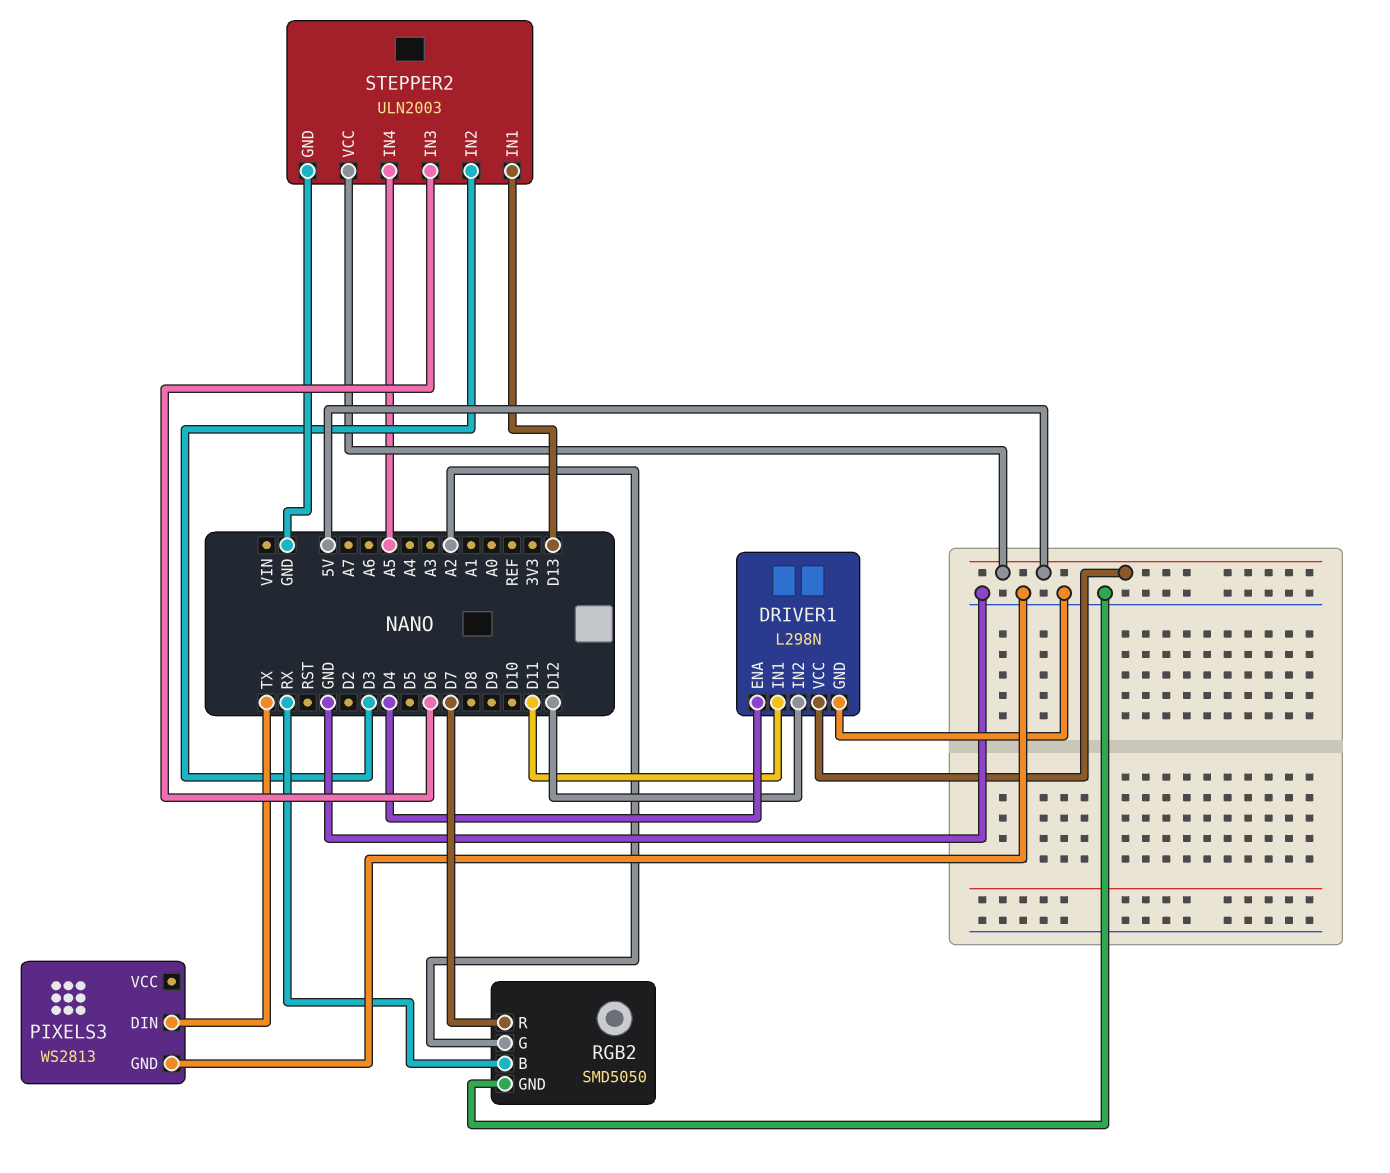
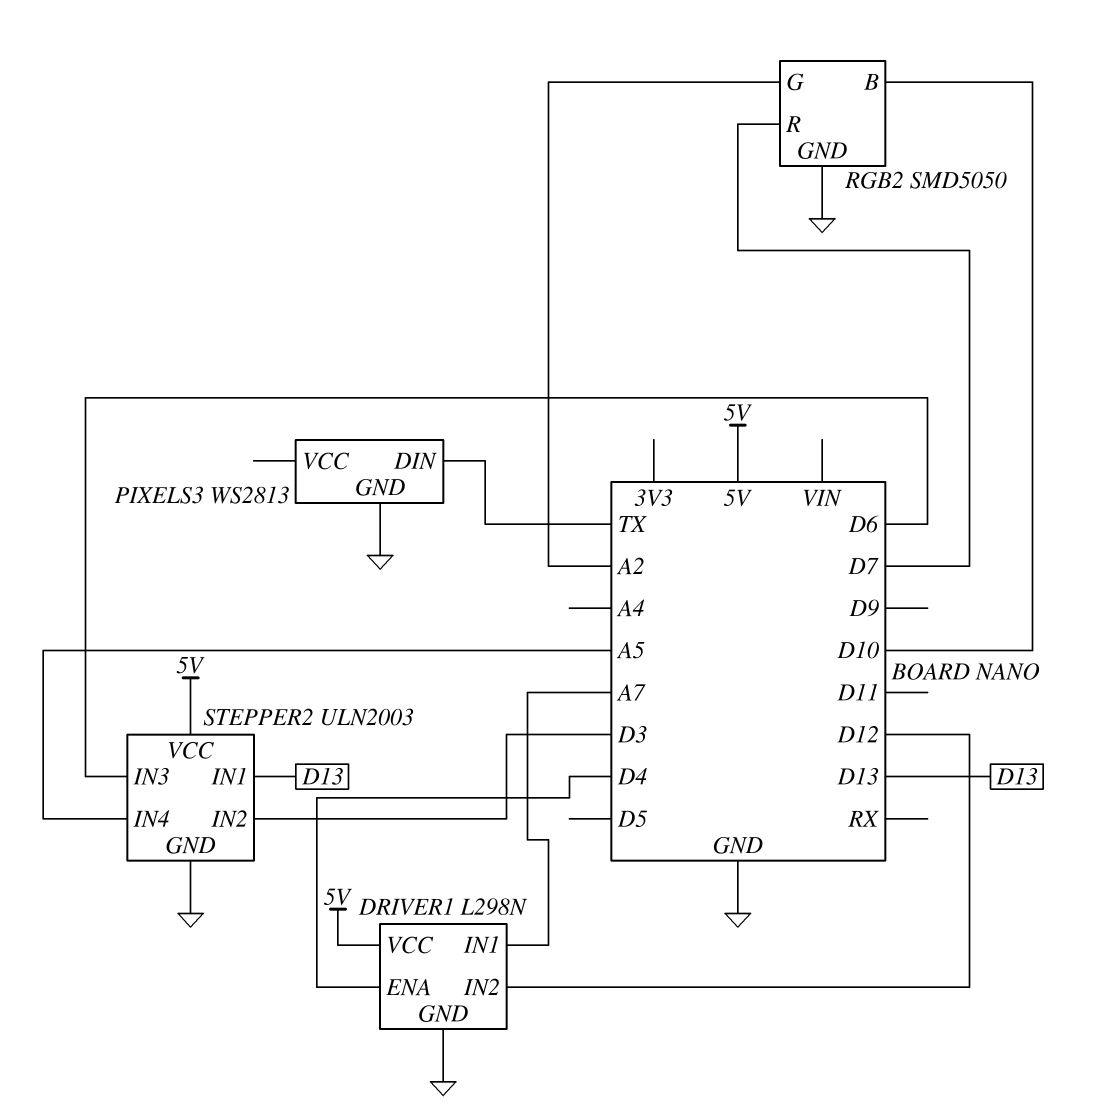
DRIVER1 pin IN1: D11 -> A7
RGB2 pin B: RX -> D10

